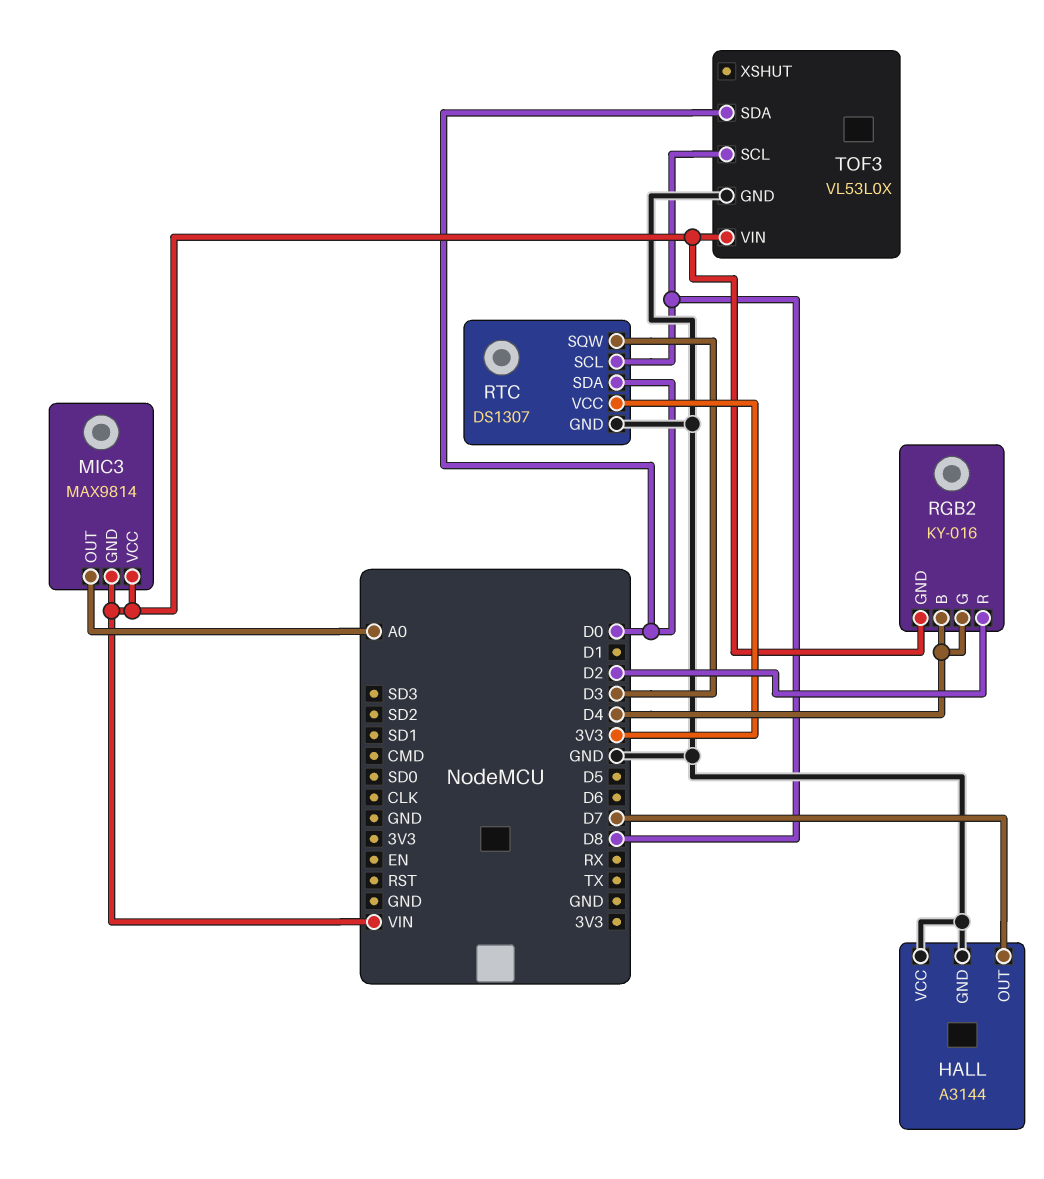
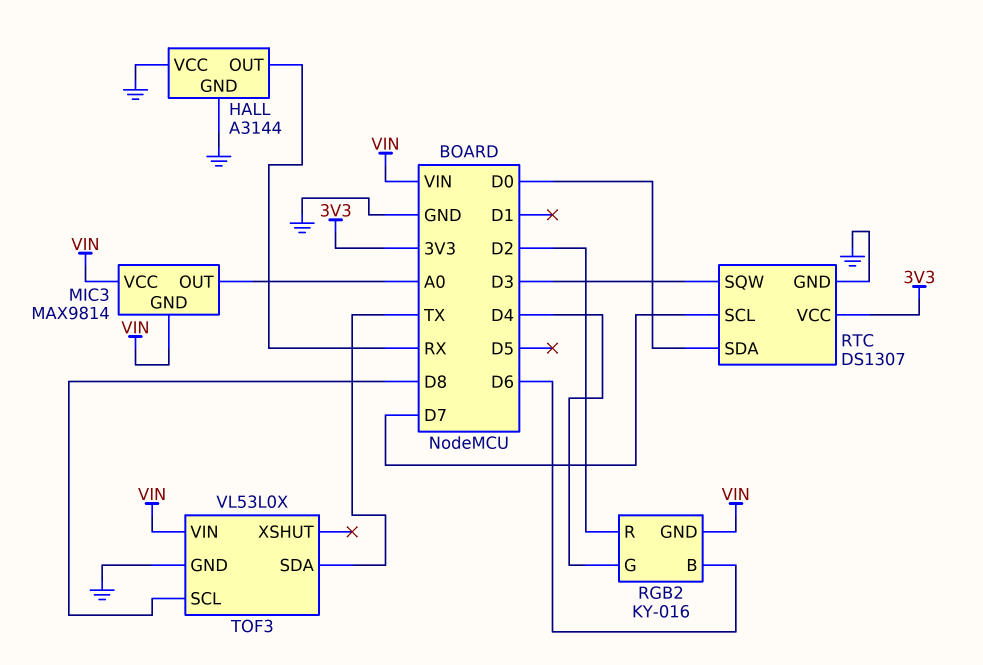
HALL pin OUT: D7 -> RX
RGB2 pin B: D4 -> D6
RTC pin SCL: D8 -> D7
TOF3 pin SDA: D0 -> TX

